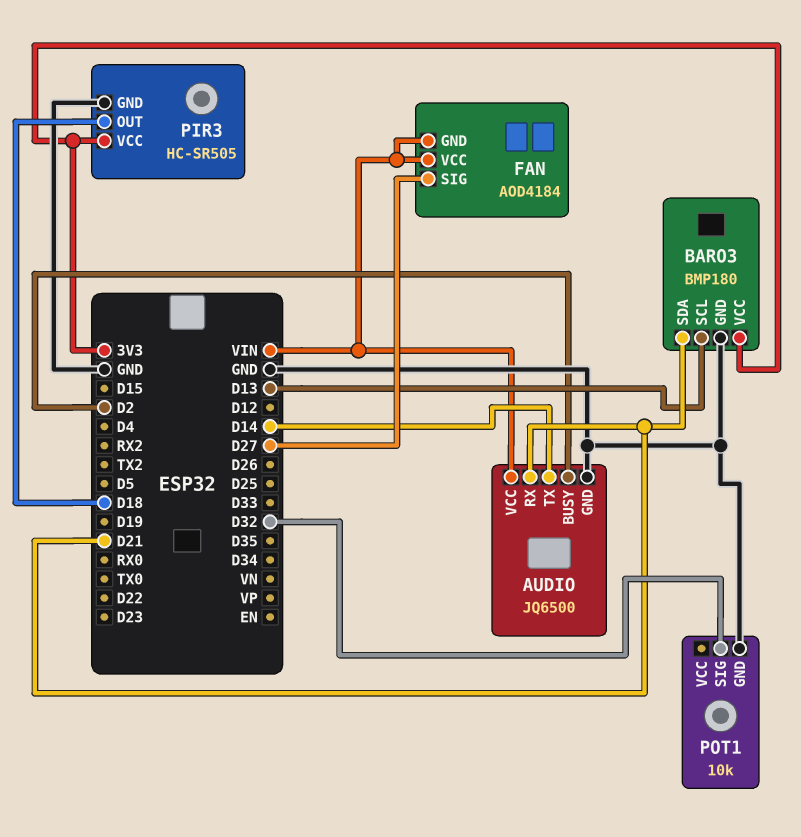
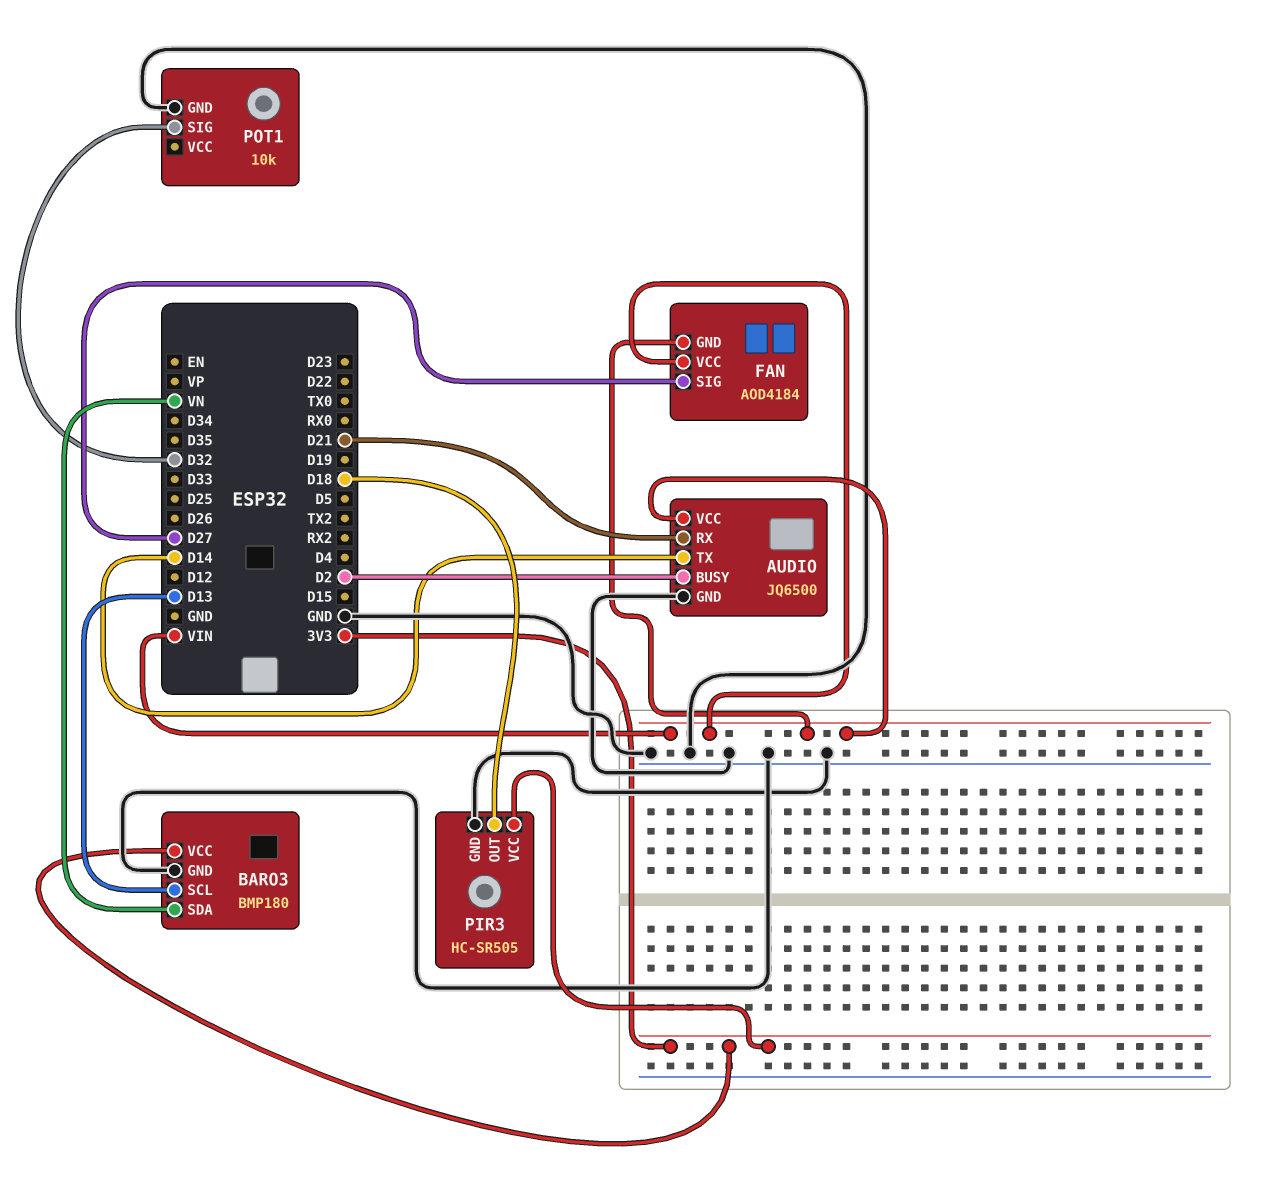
BARO3 pin SDA: D21 -> VN

